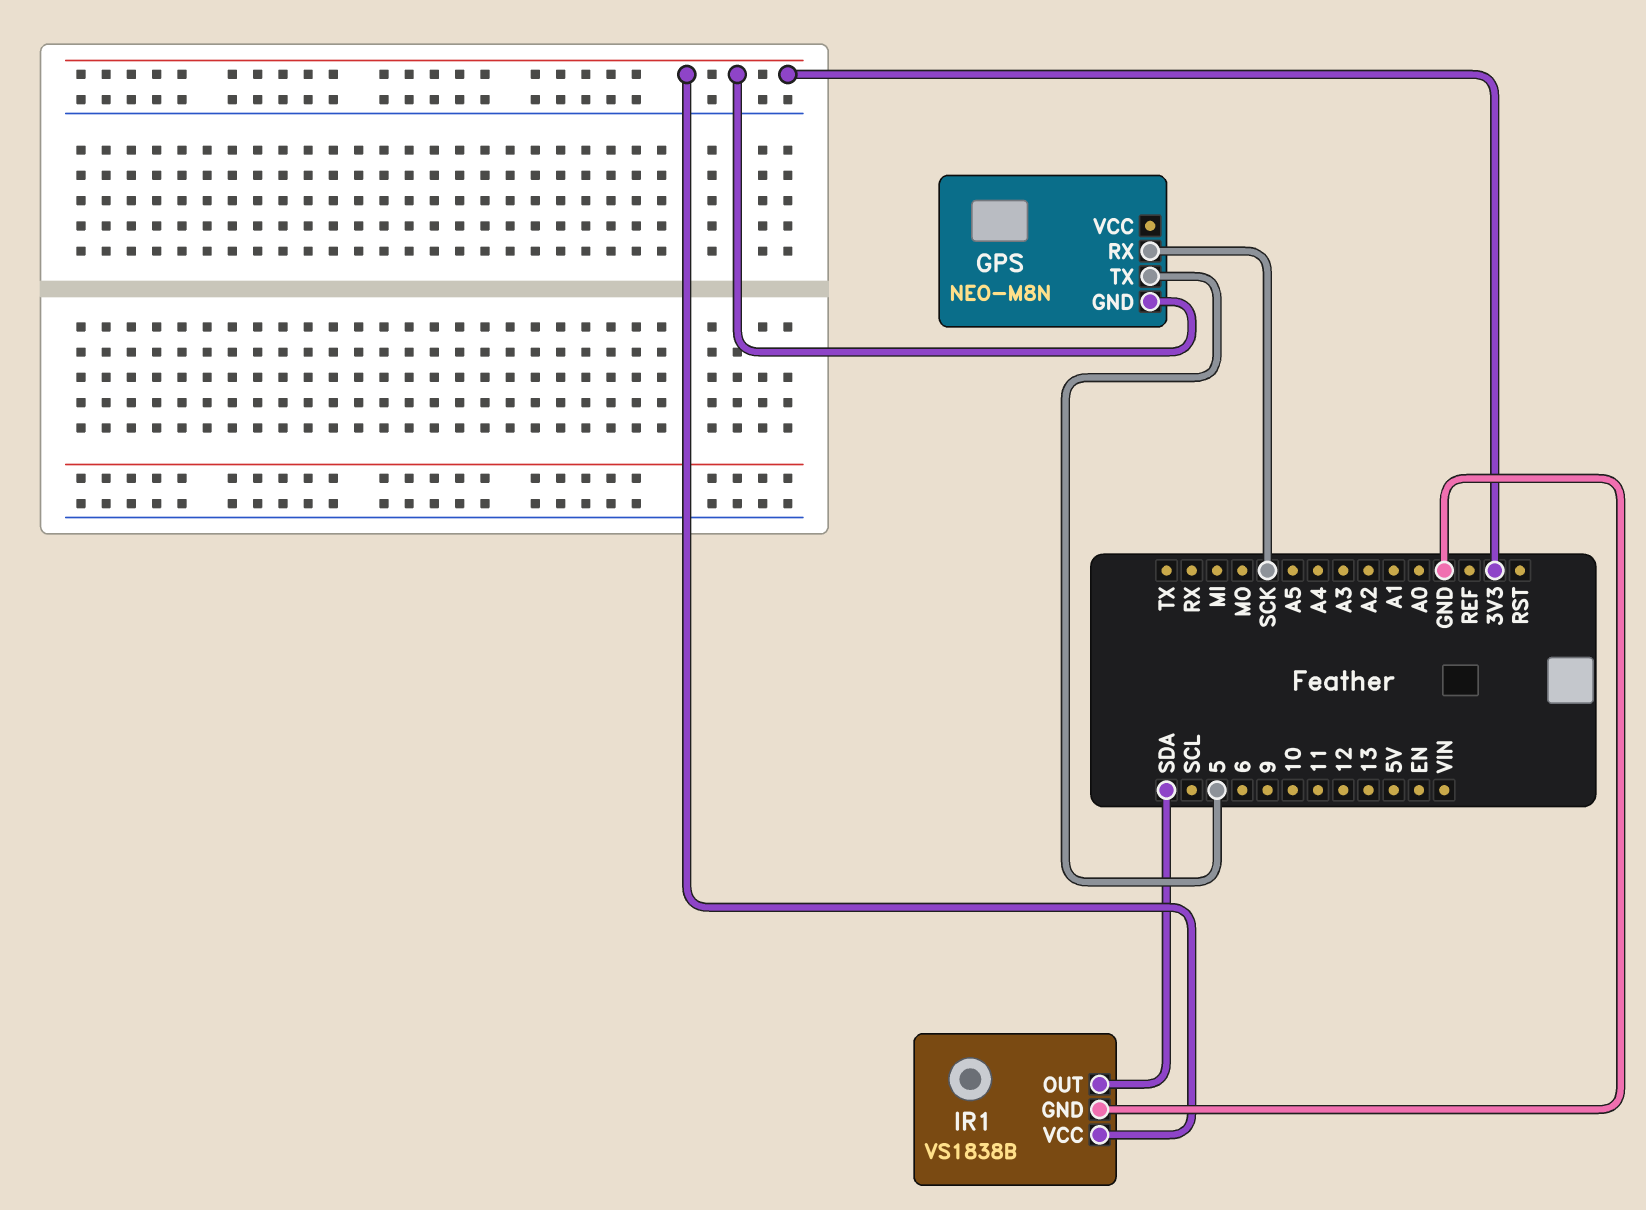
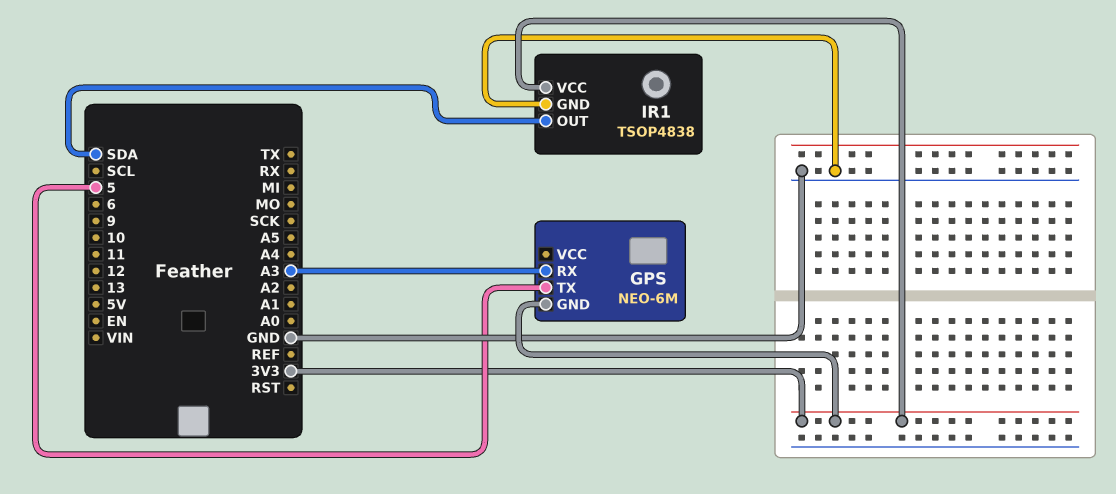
GPS: NEO-M8N -> NEO-6M
GPS pin RX: SCK -> A3
IR1: VS1838B -> TSOP4838

